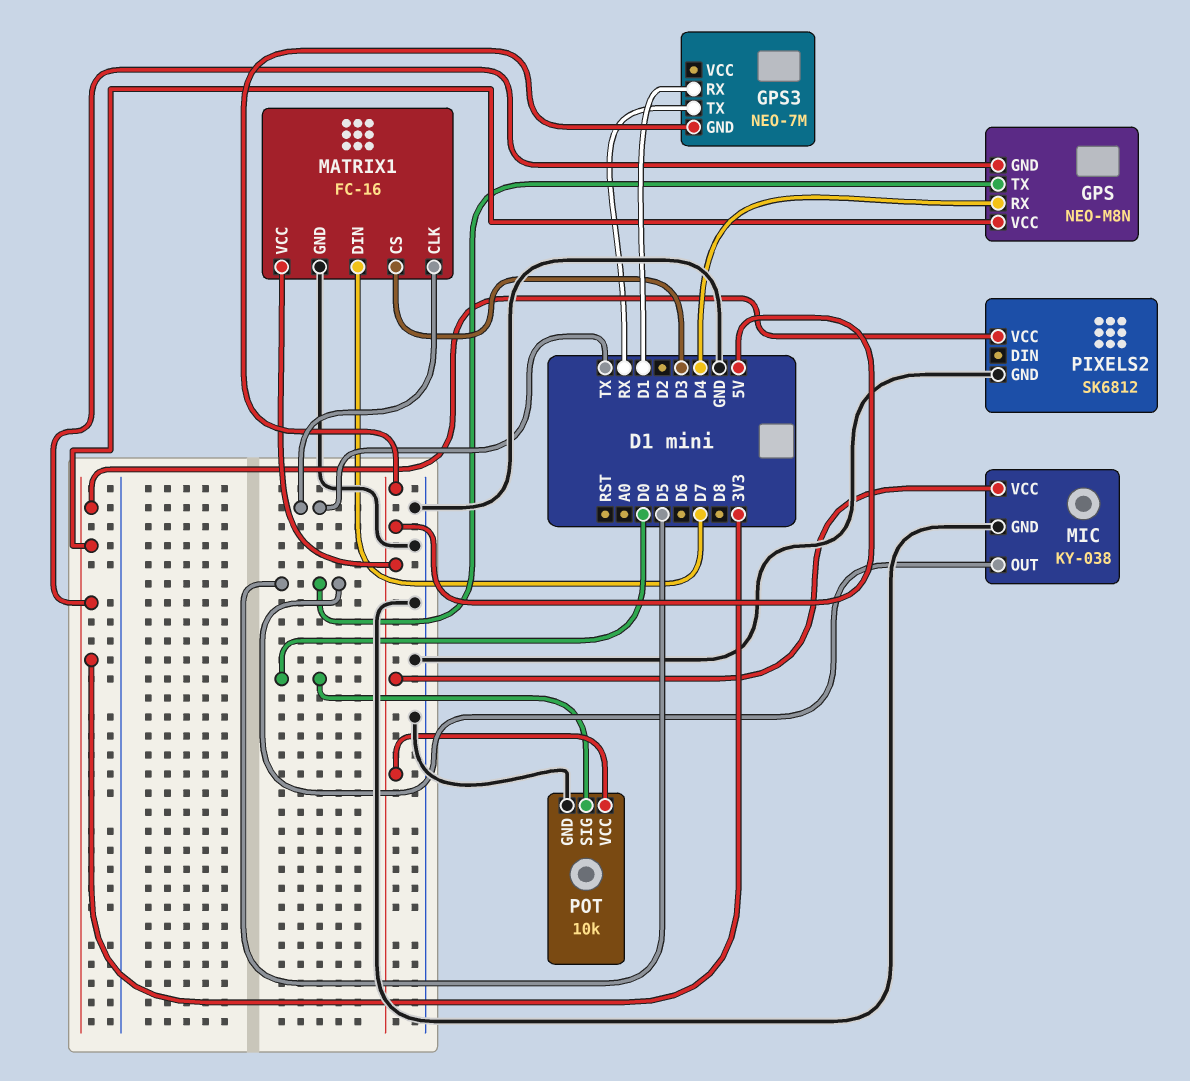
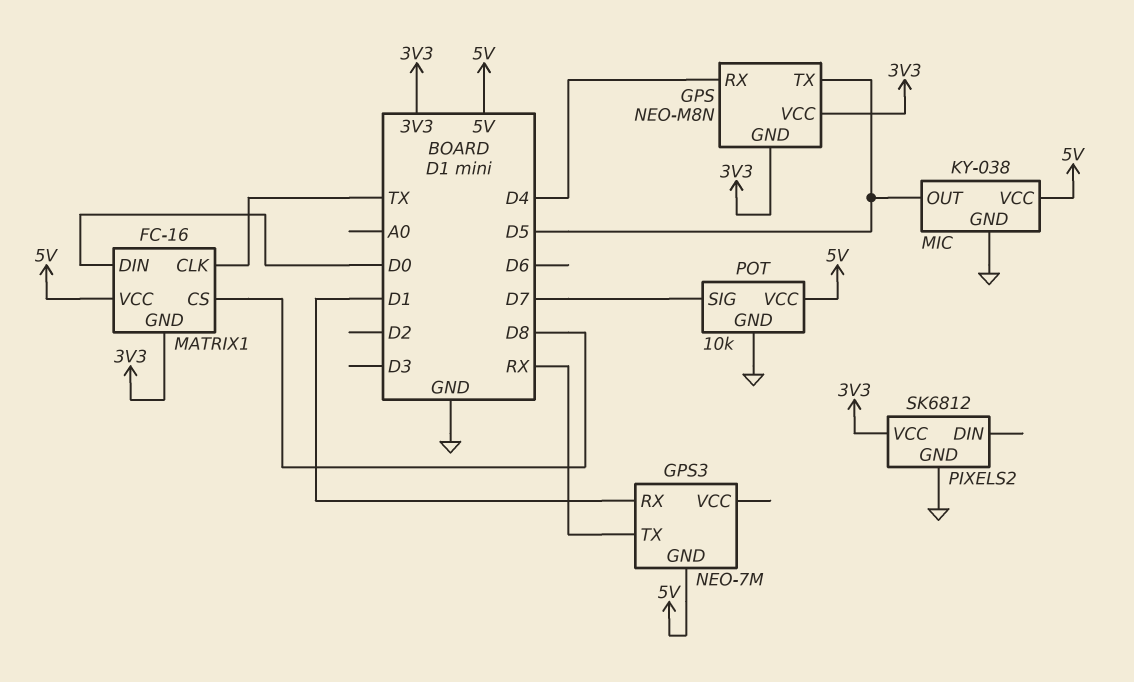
MATRIX1 pin CS: D3 -> D8
MATRIX1 pin DIN: D7 -> D0
MATRIX1 pin GND: GND -> 3V3
POT pin SIG: D0 -> D7

